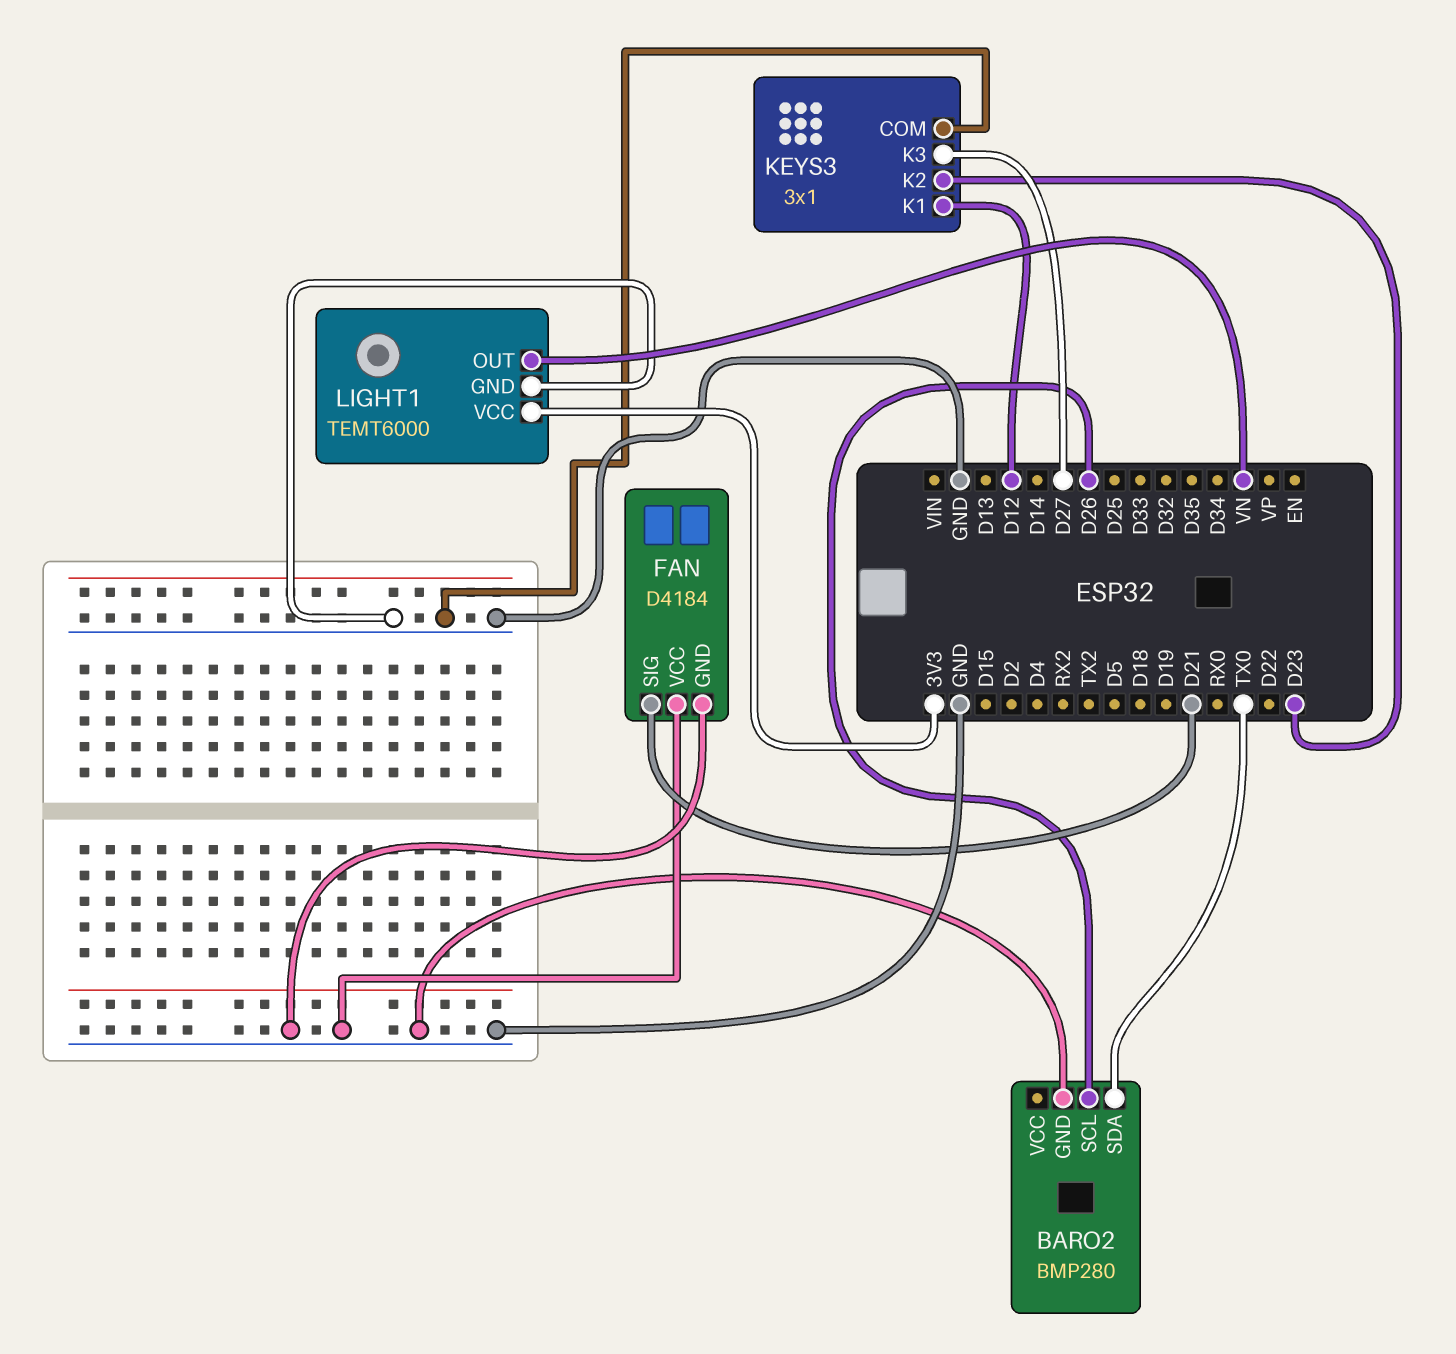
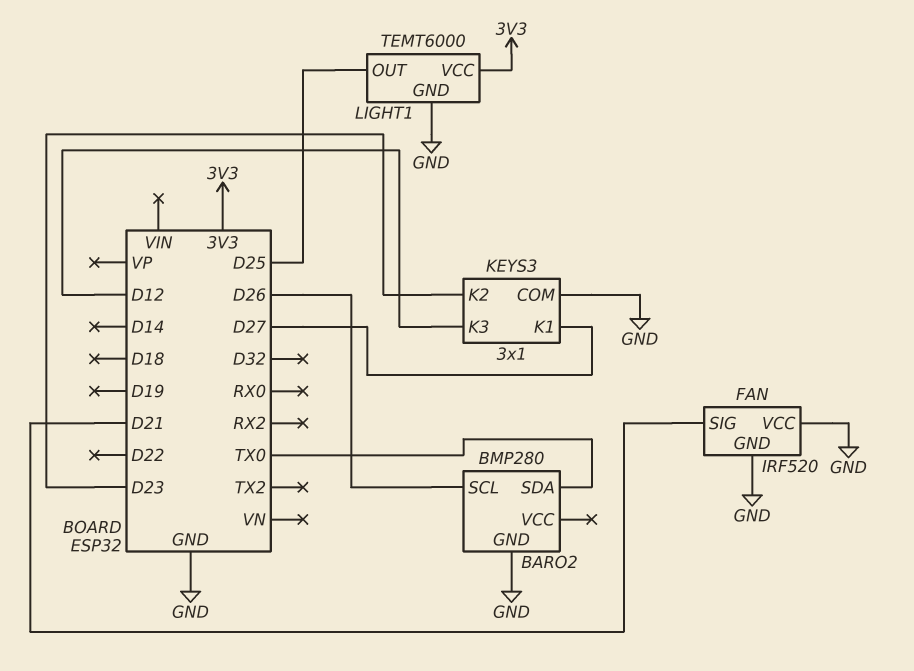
FAN: D4184 -> IRF520
KEYS3 pin K1: D12 -> D27
KEYS3 pin K3: D27 -> D12
LIGHT1 pin OUT: VN -> D25

